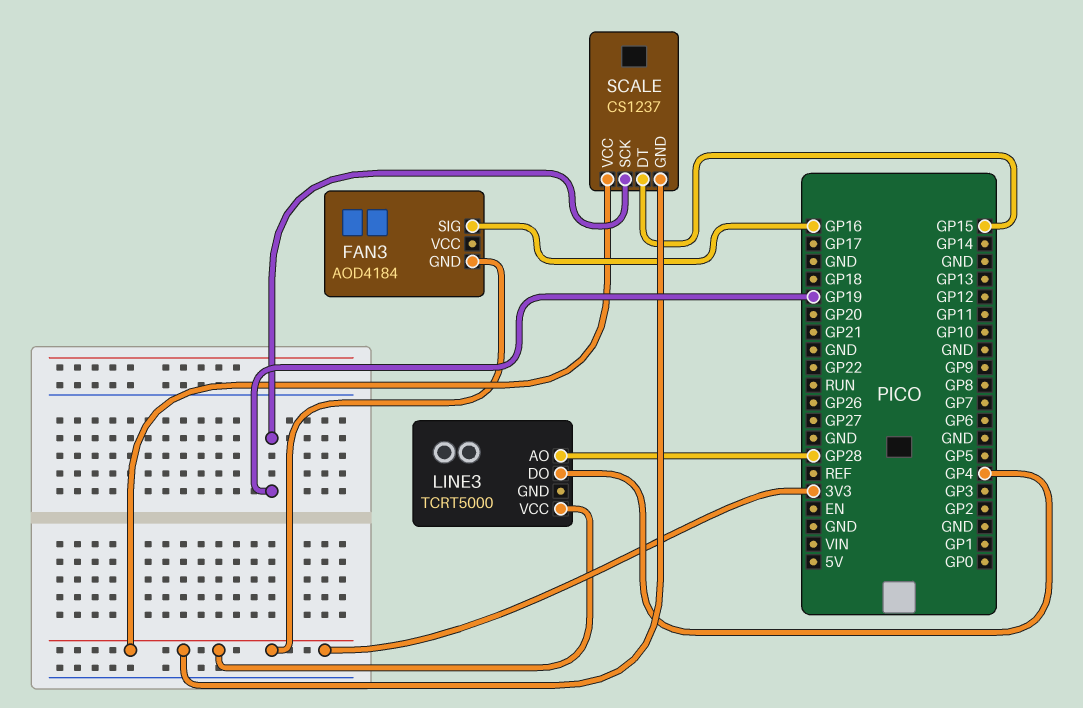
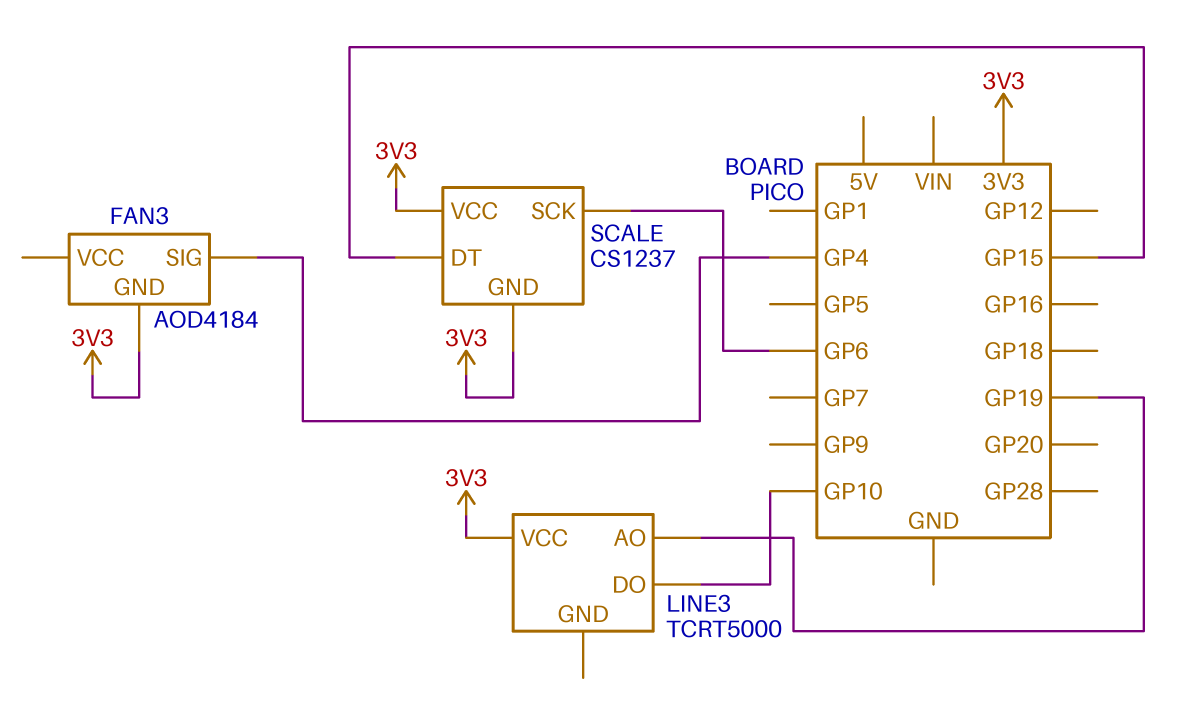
FAN3 pin SIG: GP16 -> GP4
LINE3 pin AO: GP28 -> GP19
LINE3 pin DO: GP4 -> GP10
SCALE pin SCK: GP19 -> GP6

